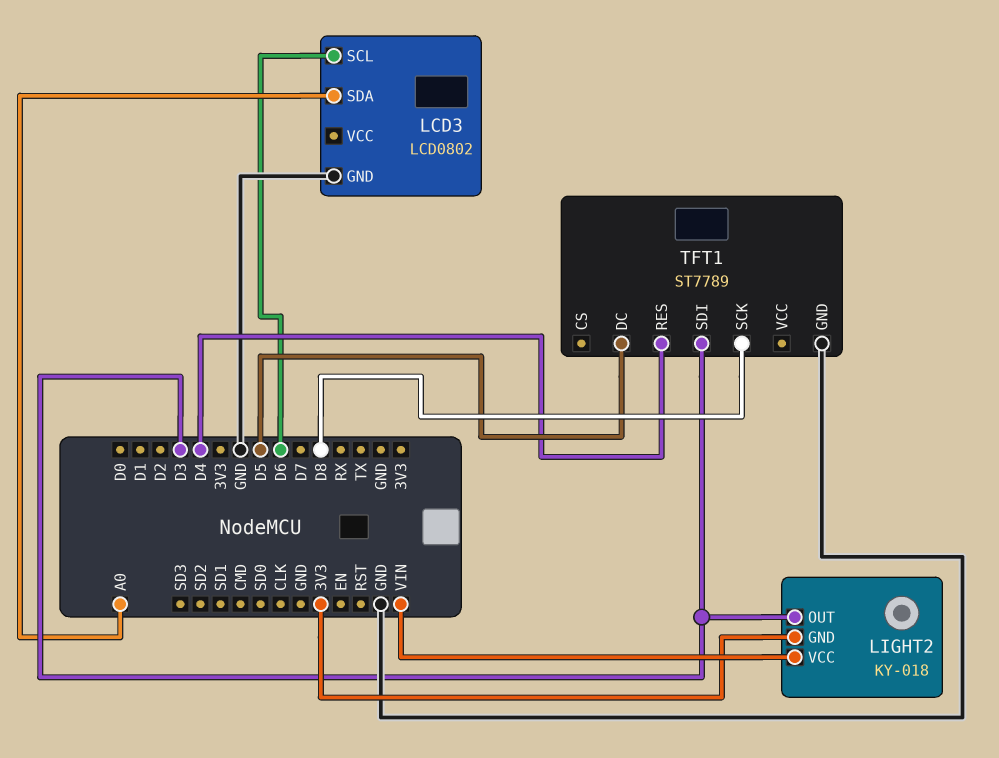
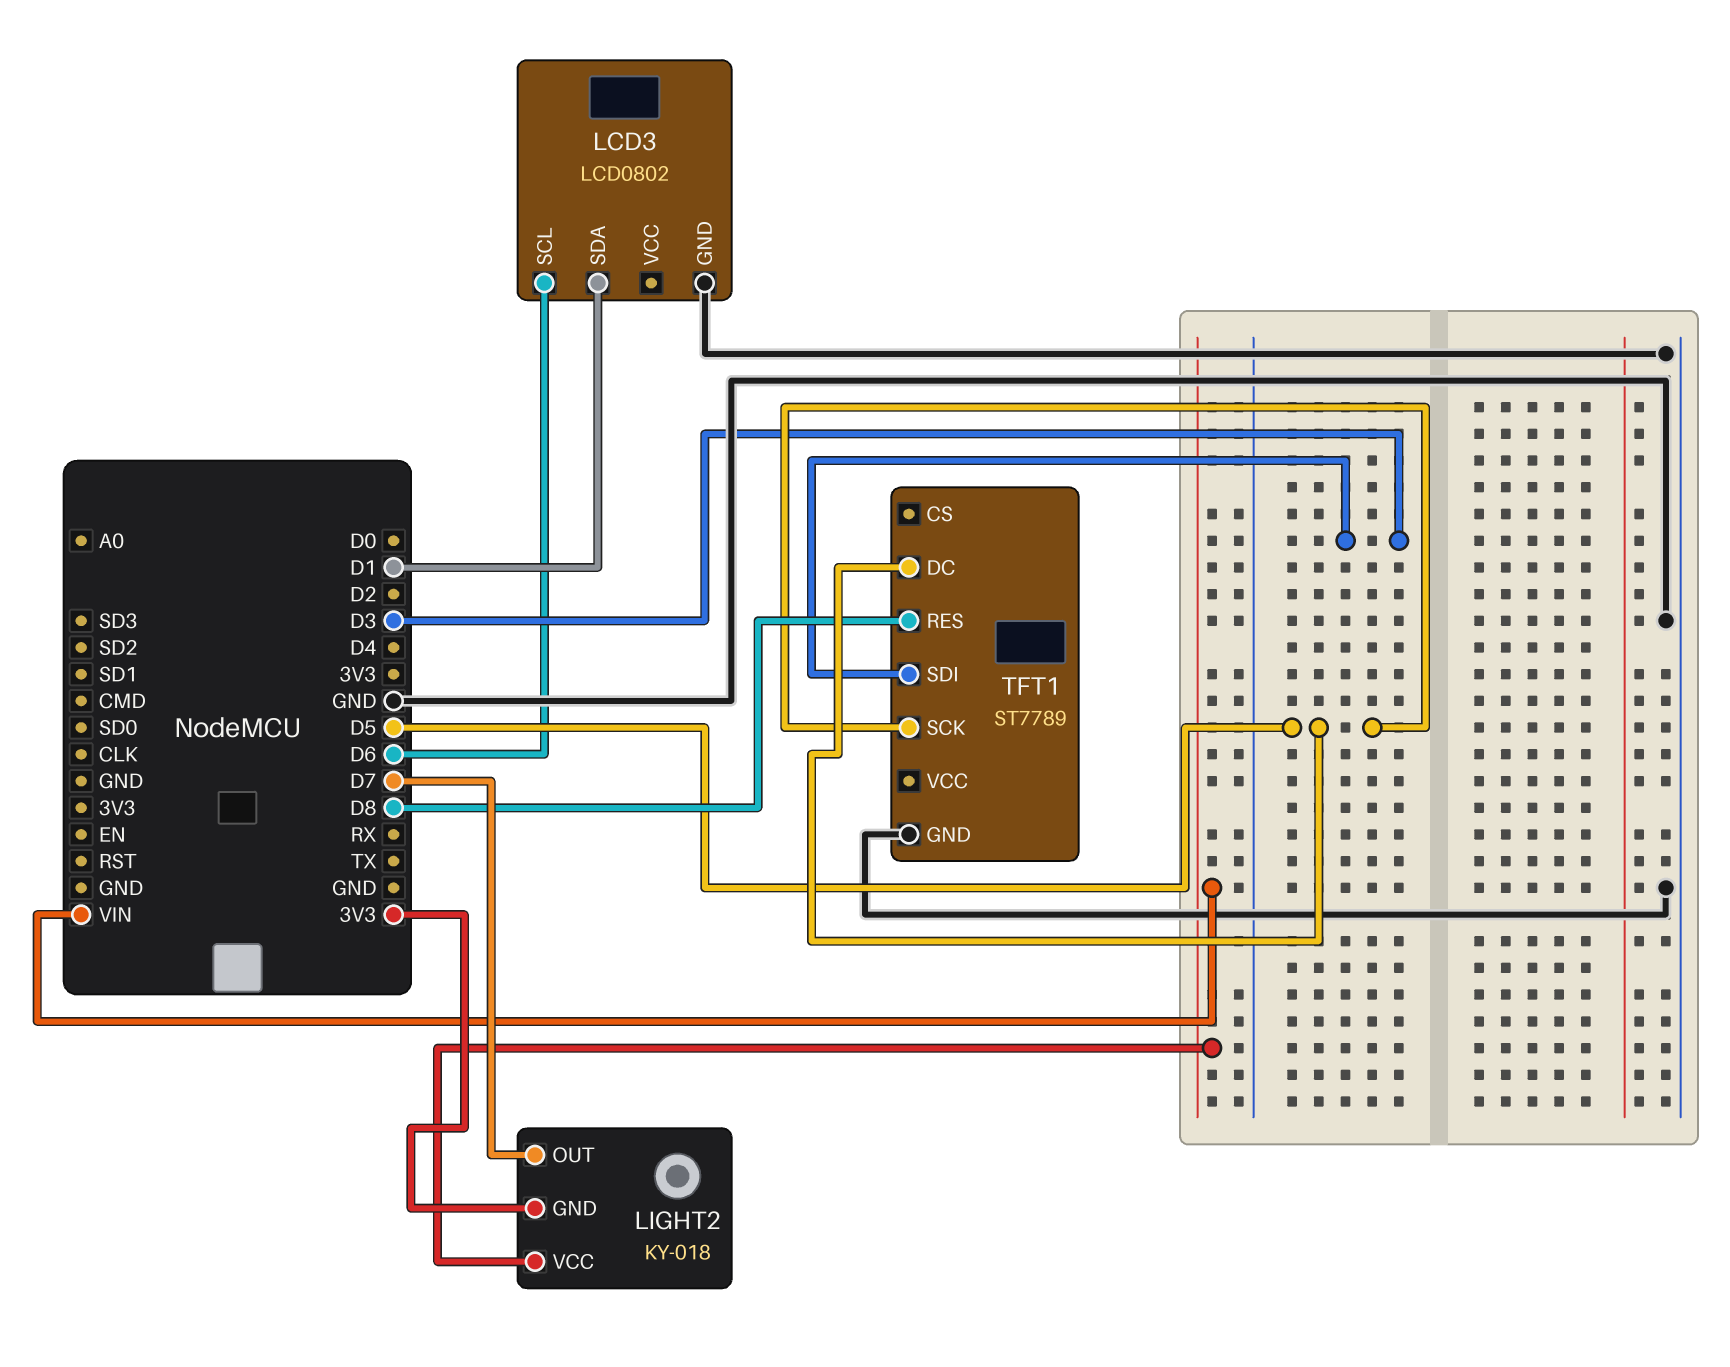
LCD3 pin SDA: A0 -> D1
LIGHT2 pin OUT: D3 -> D7
TFT1 pin RES: D4 -> D8
TFT1 pin SCK: D8 -> D5

